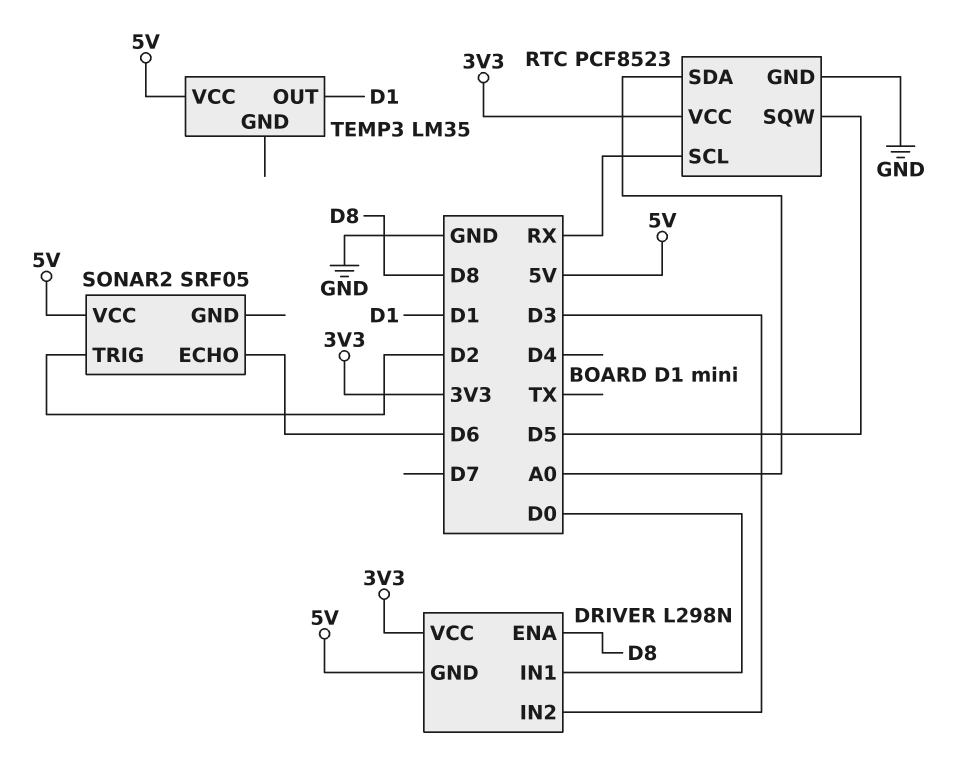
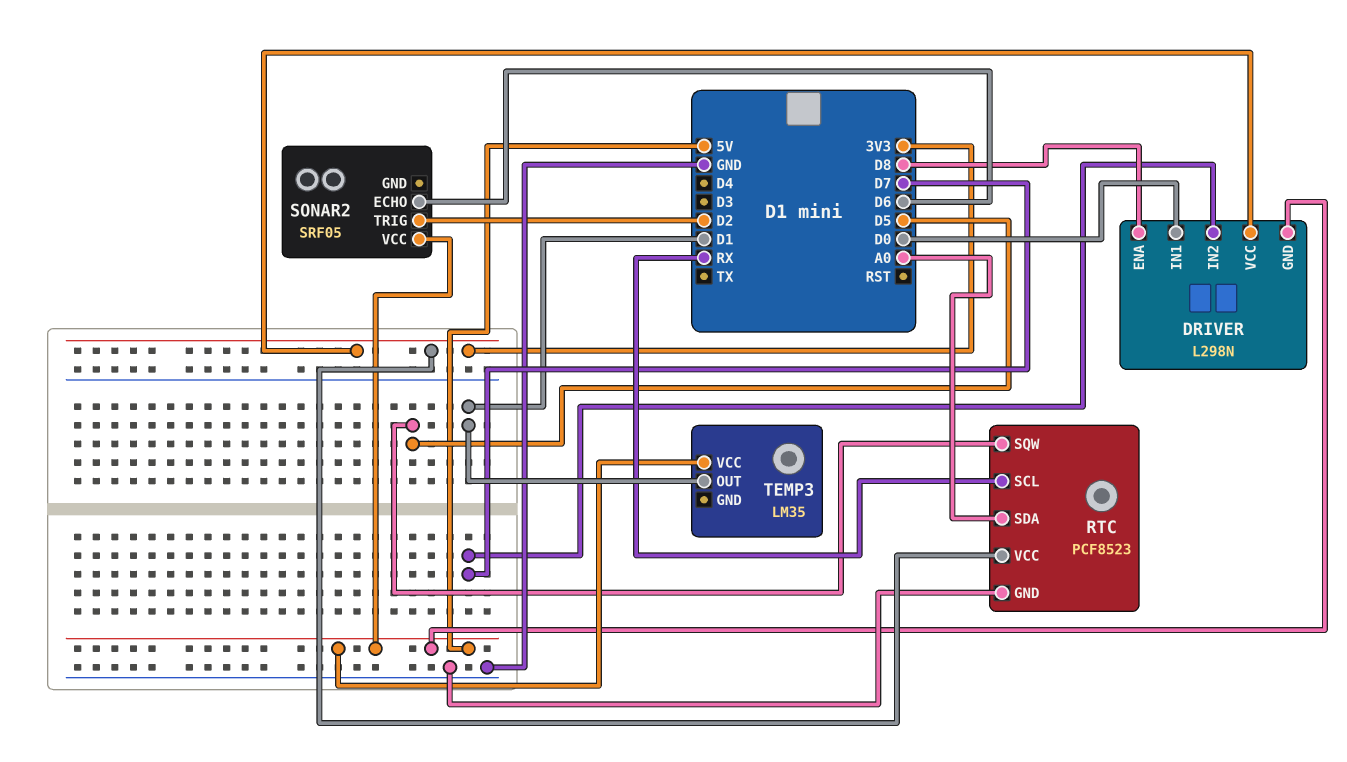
DRIVER pin IN2: D3 -> D7

